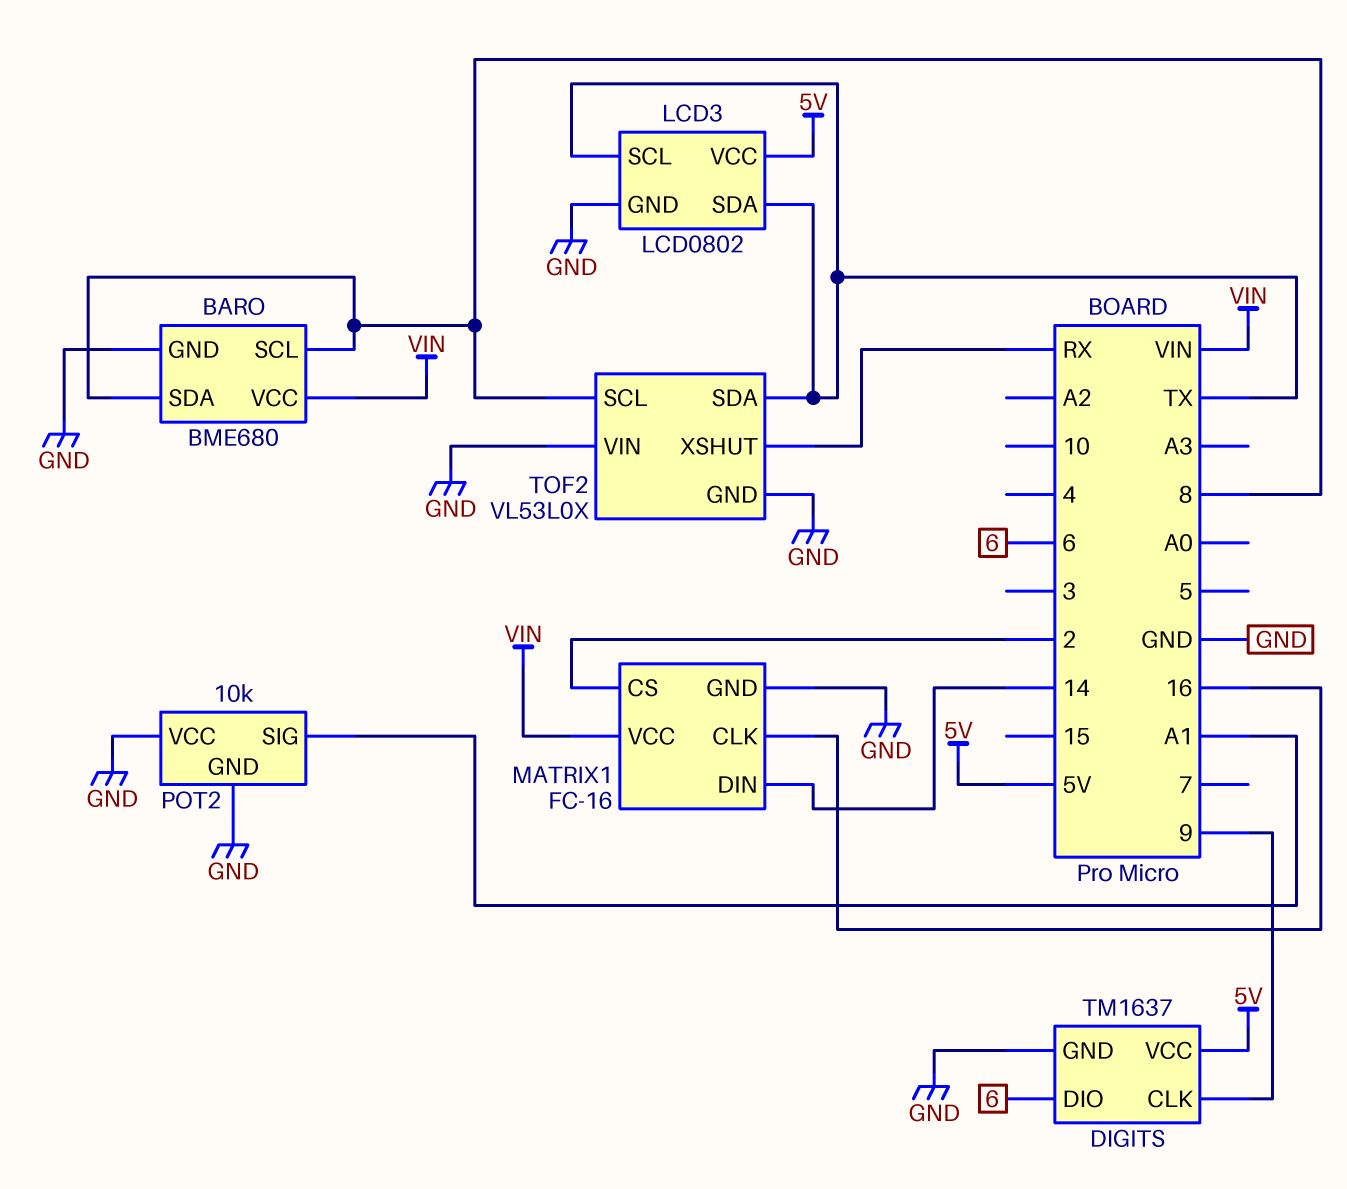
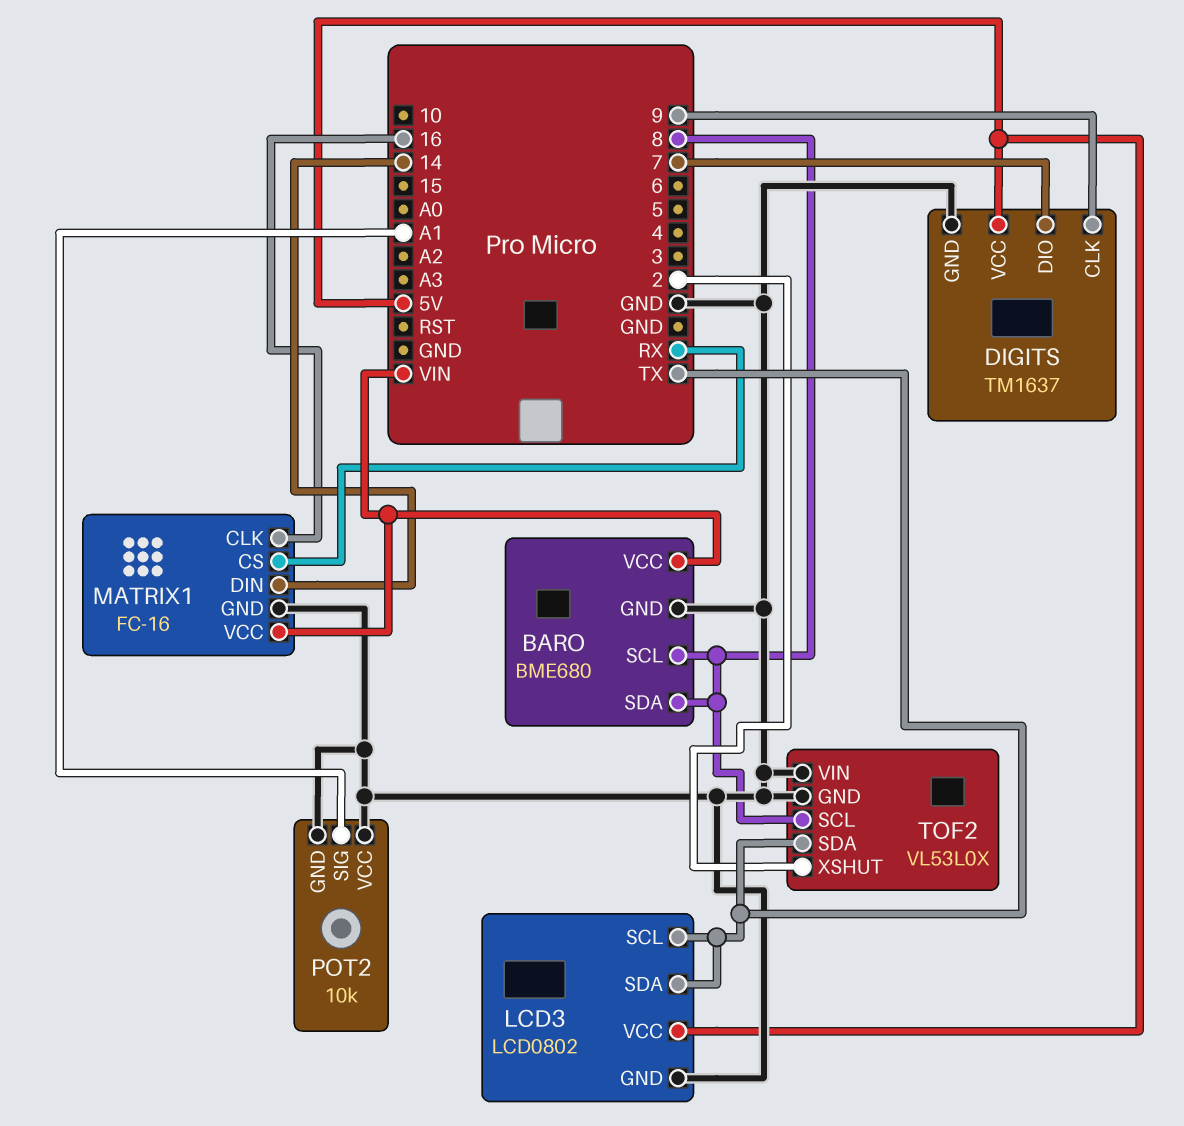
DIGITS pin DIO: 6 -> 7
MATRIX1 pin CS: 2 -> RX
TOF2 pin XSHUT: RX -> 2

